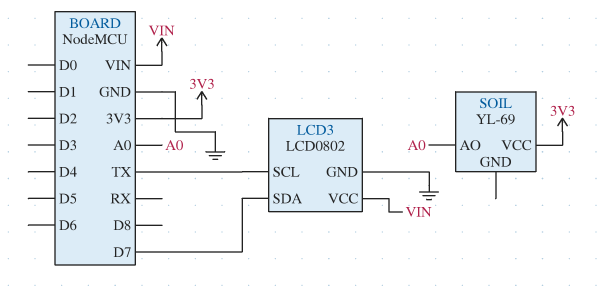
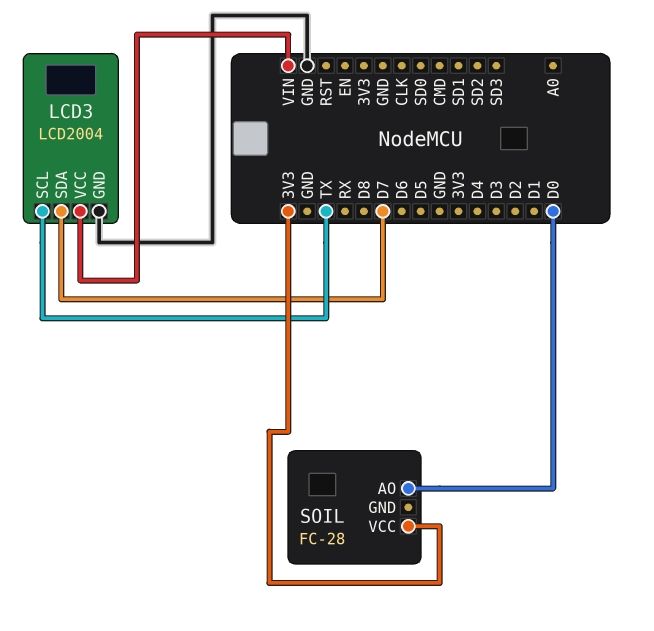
LCD3: LCD0802 -> LCD2004
SOIL: YL-69 -> FC-28
SOIL pin AO: A0 -> D0

